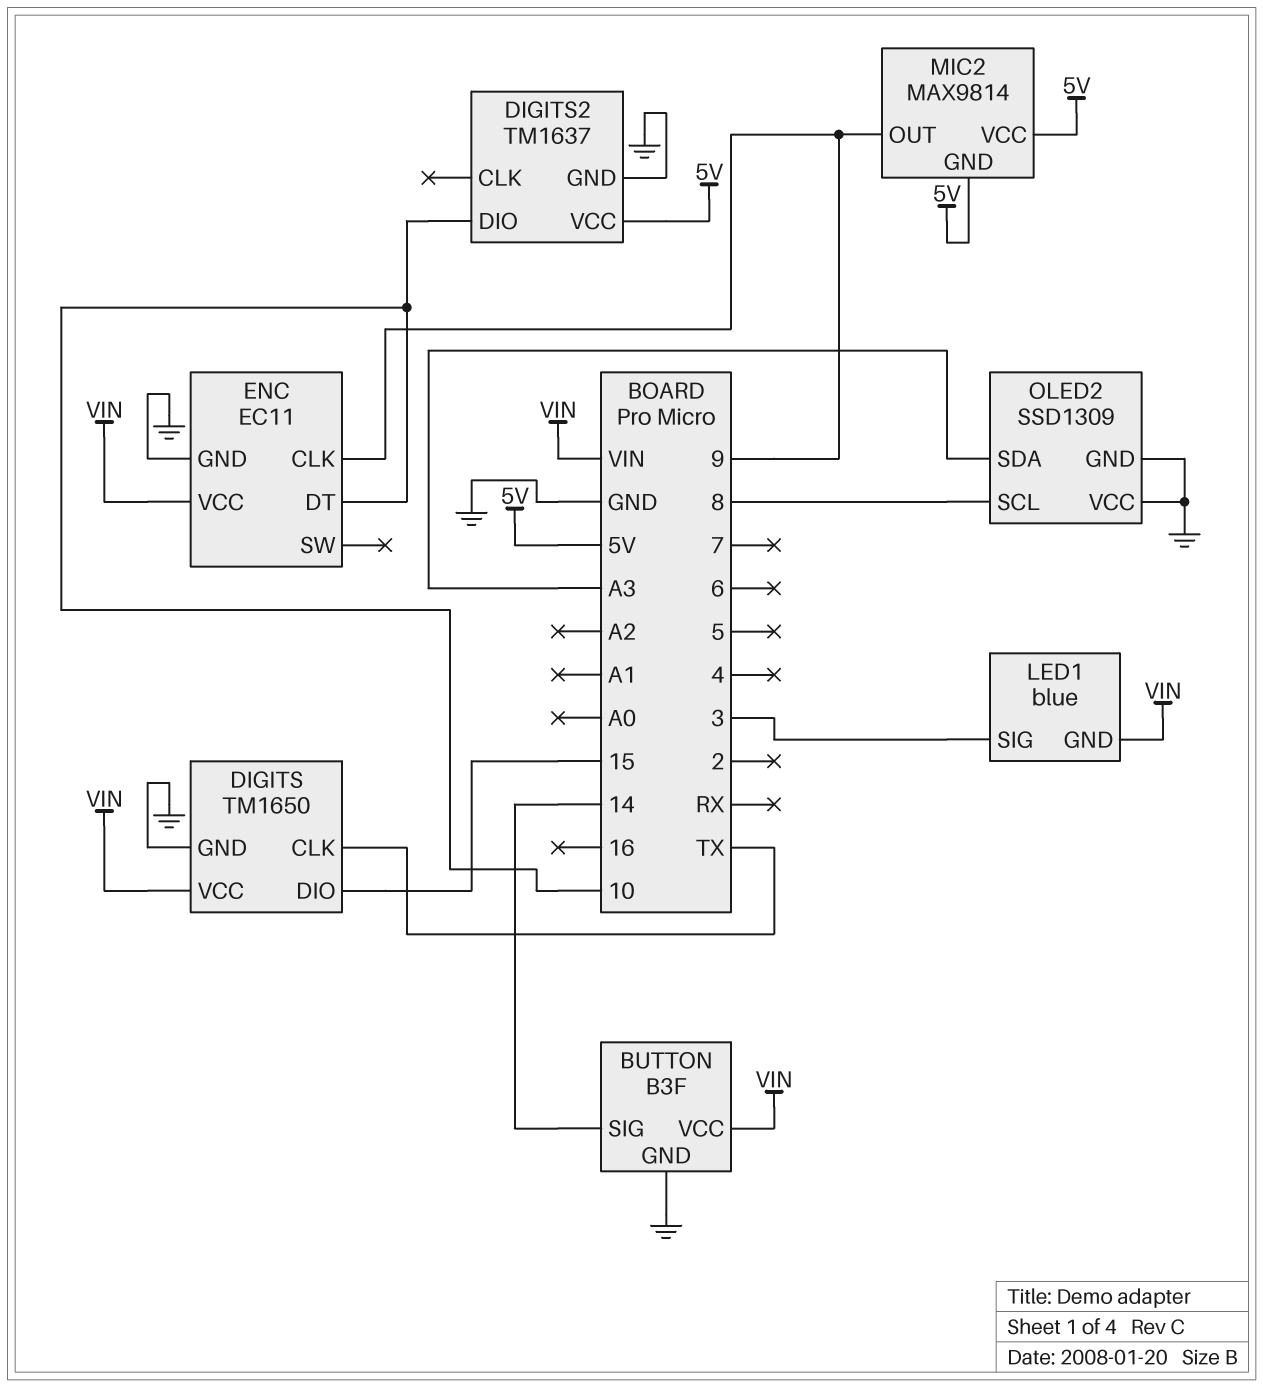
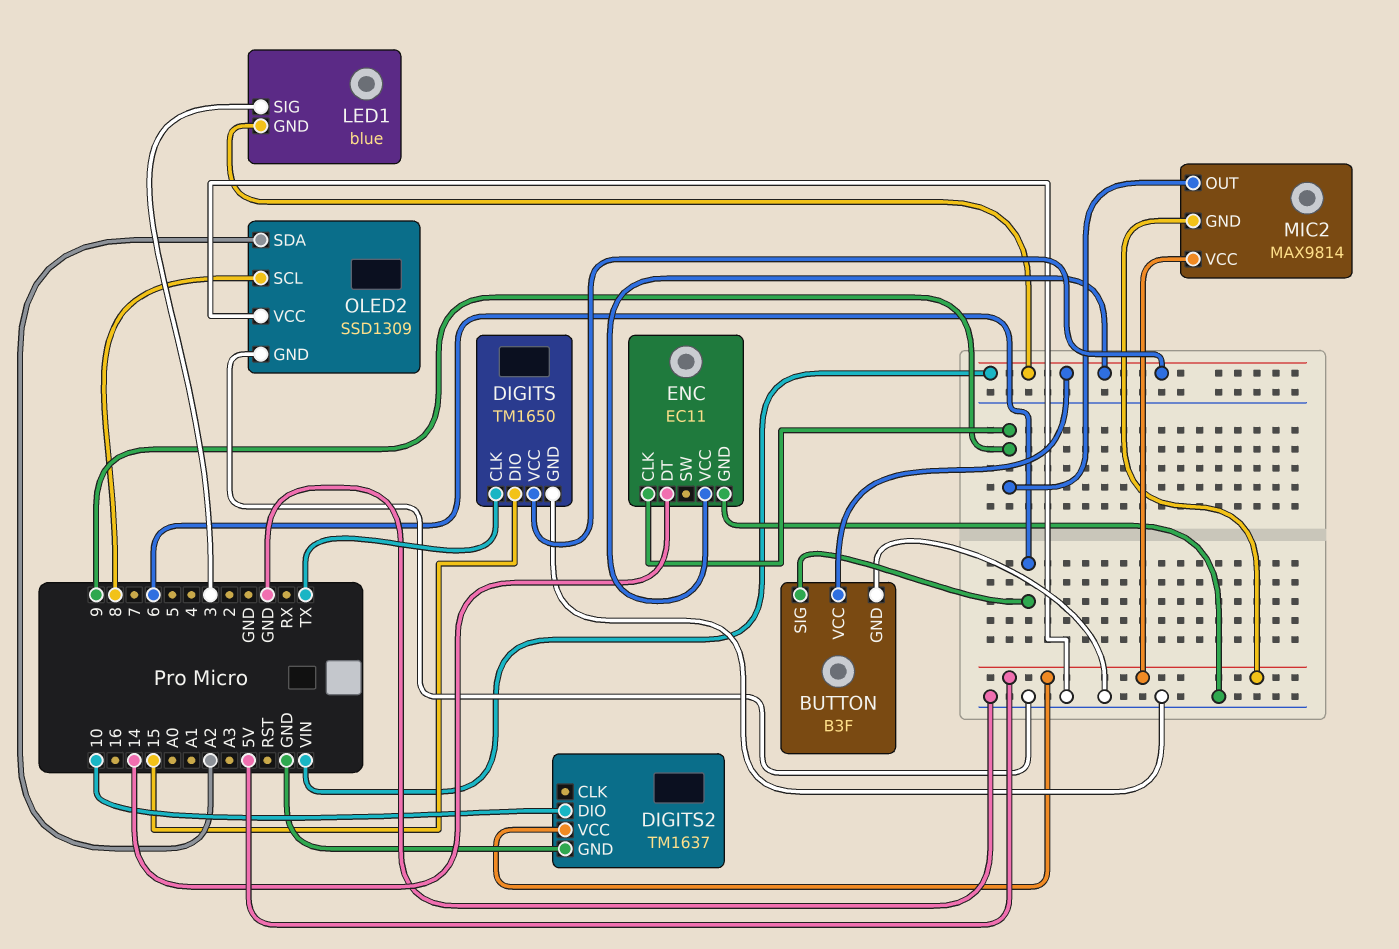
BUTTON pin SIG: 14 -> 6
ENC pin DT: 10 -> 14
OLED2 pin SDA: A3 -> A2

